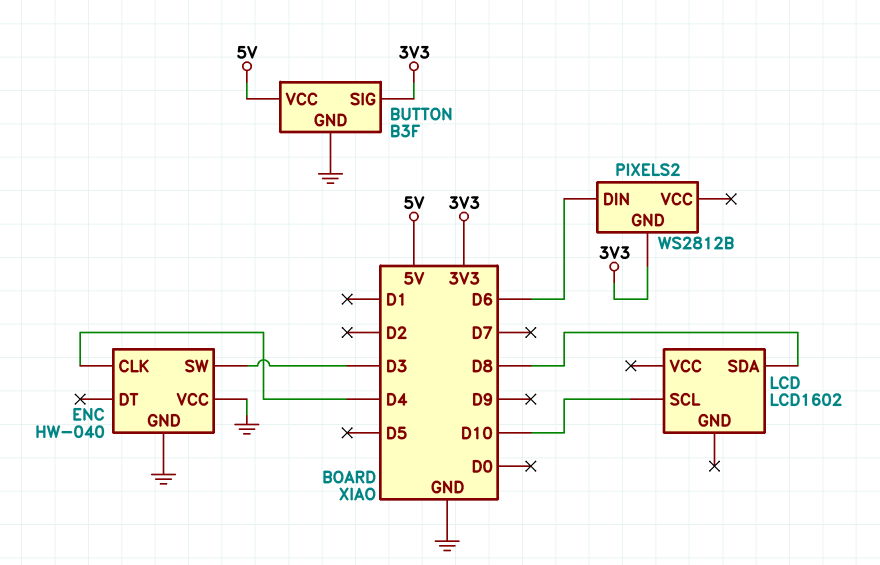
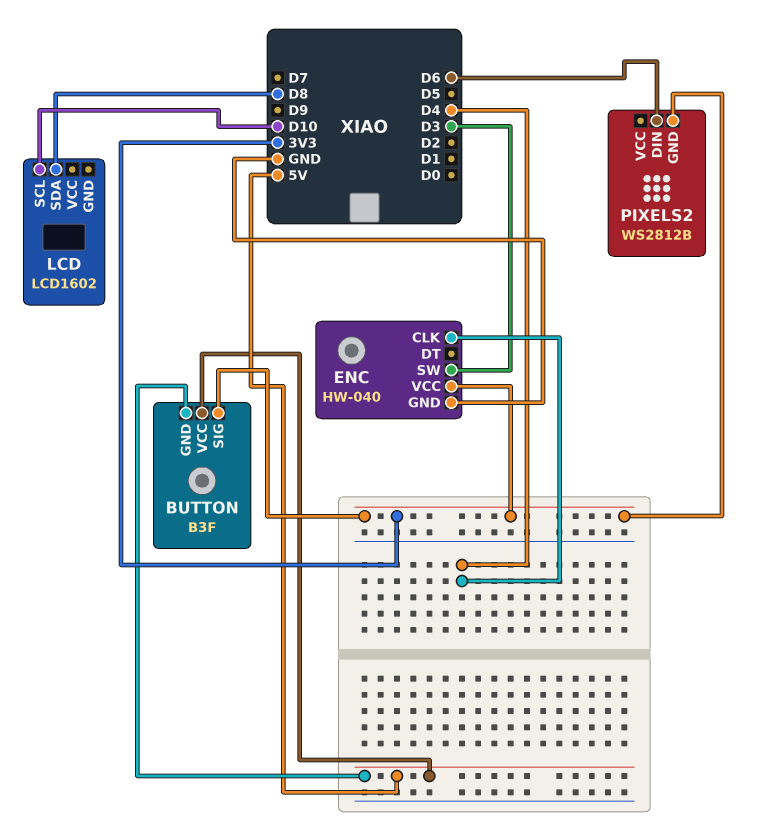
BUTTON pin GND: GND -> 5V
ENC pin VCC: GND -> 3V3

